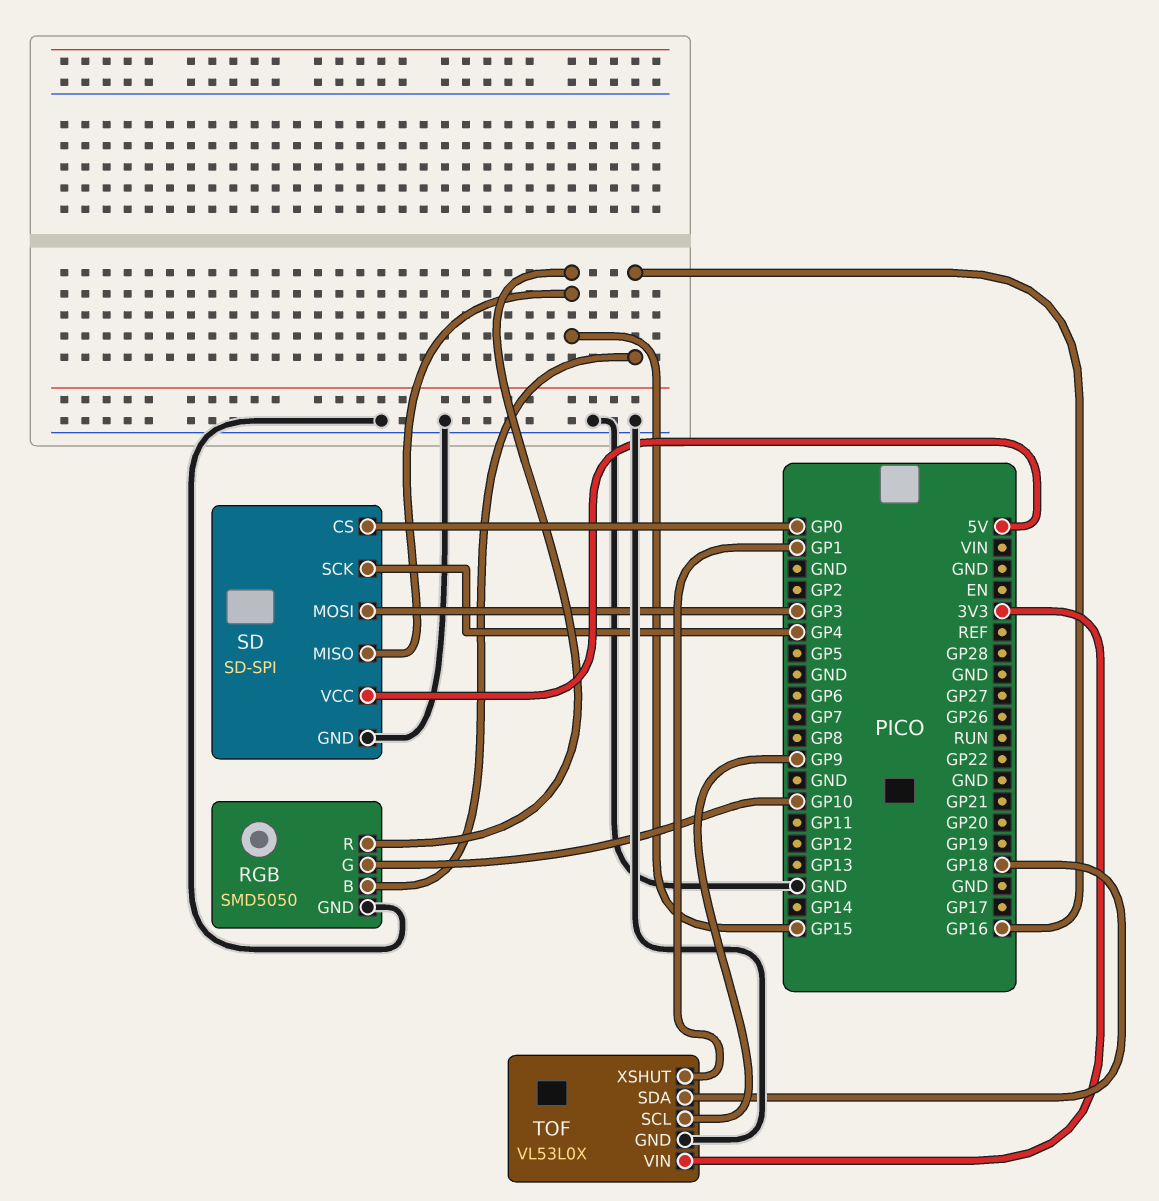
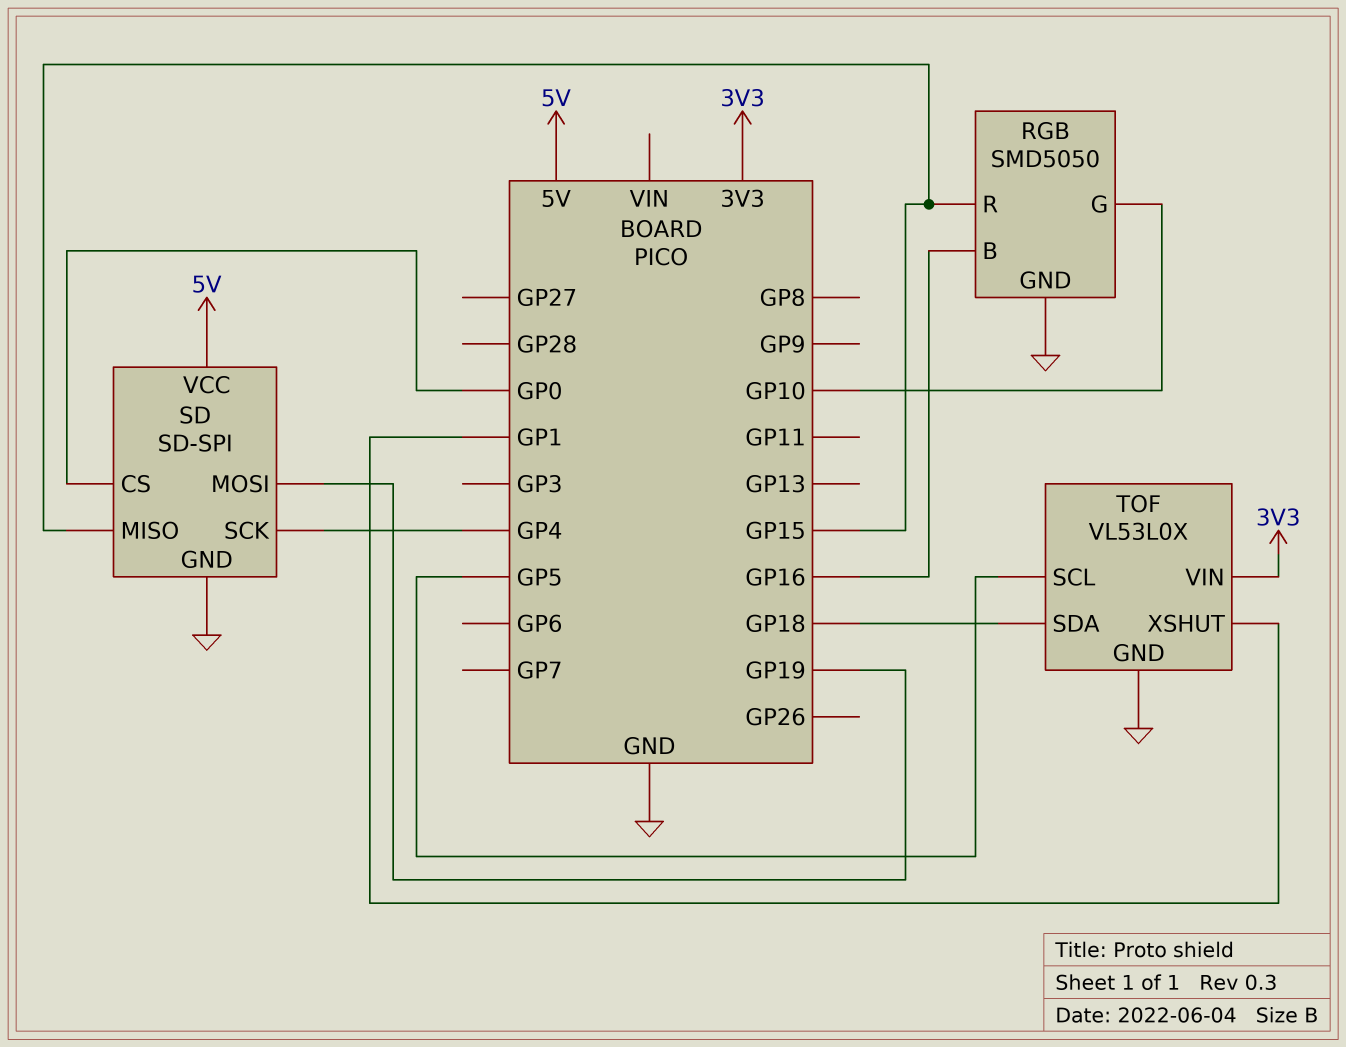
SD pin MOSI: GP3 -> GP19
TOF pin SCL: GP9 -> GP5

